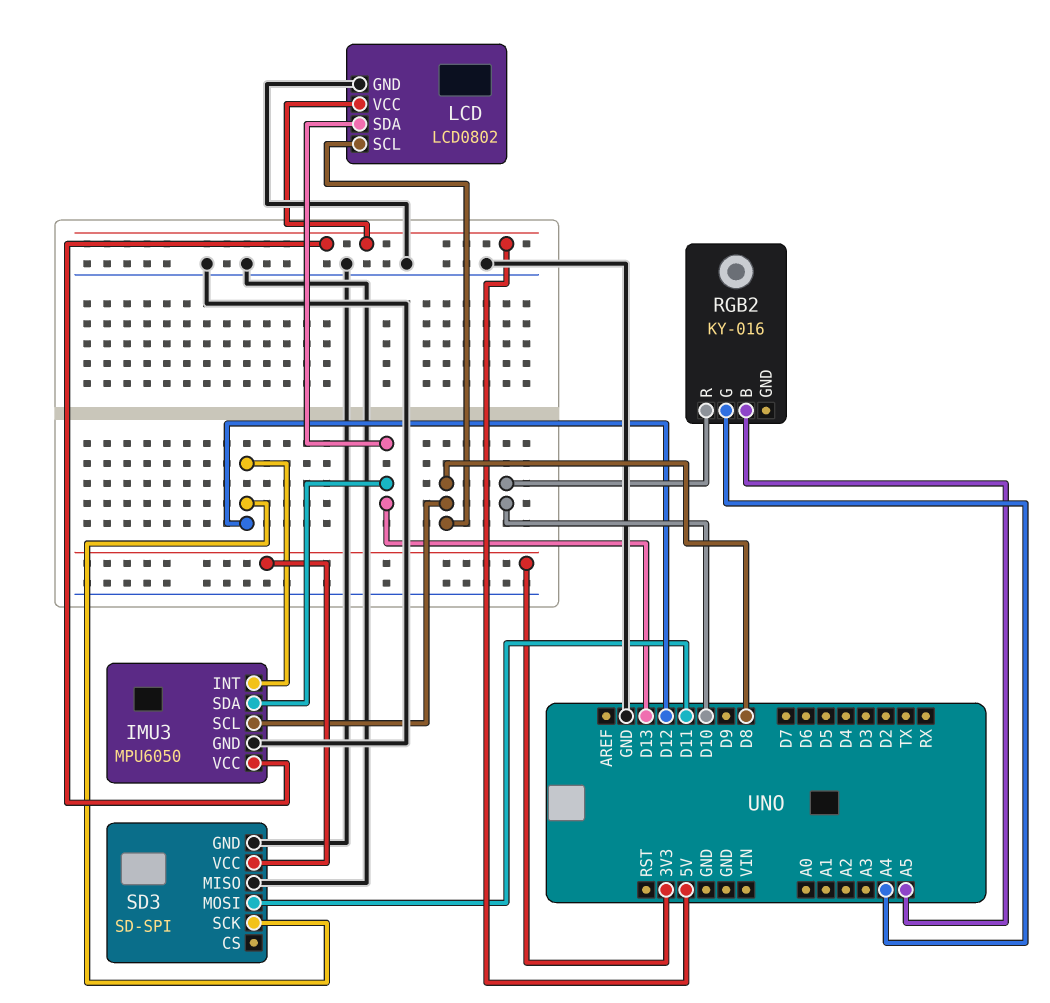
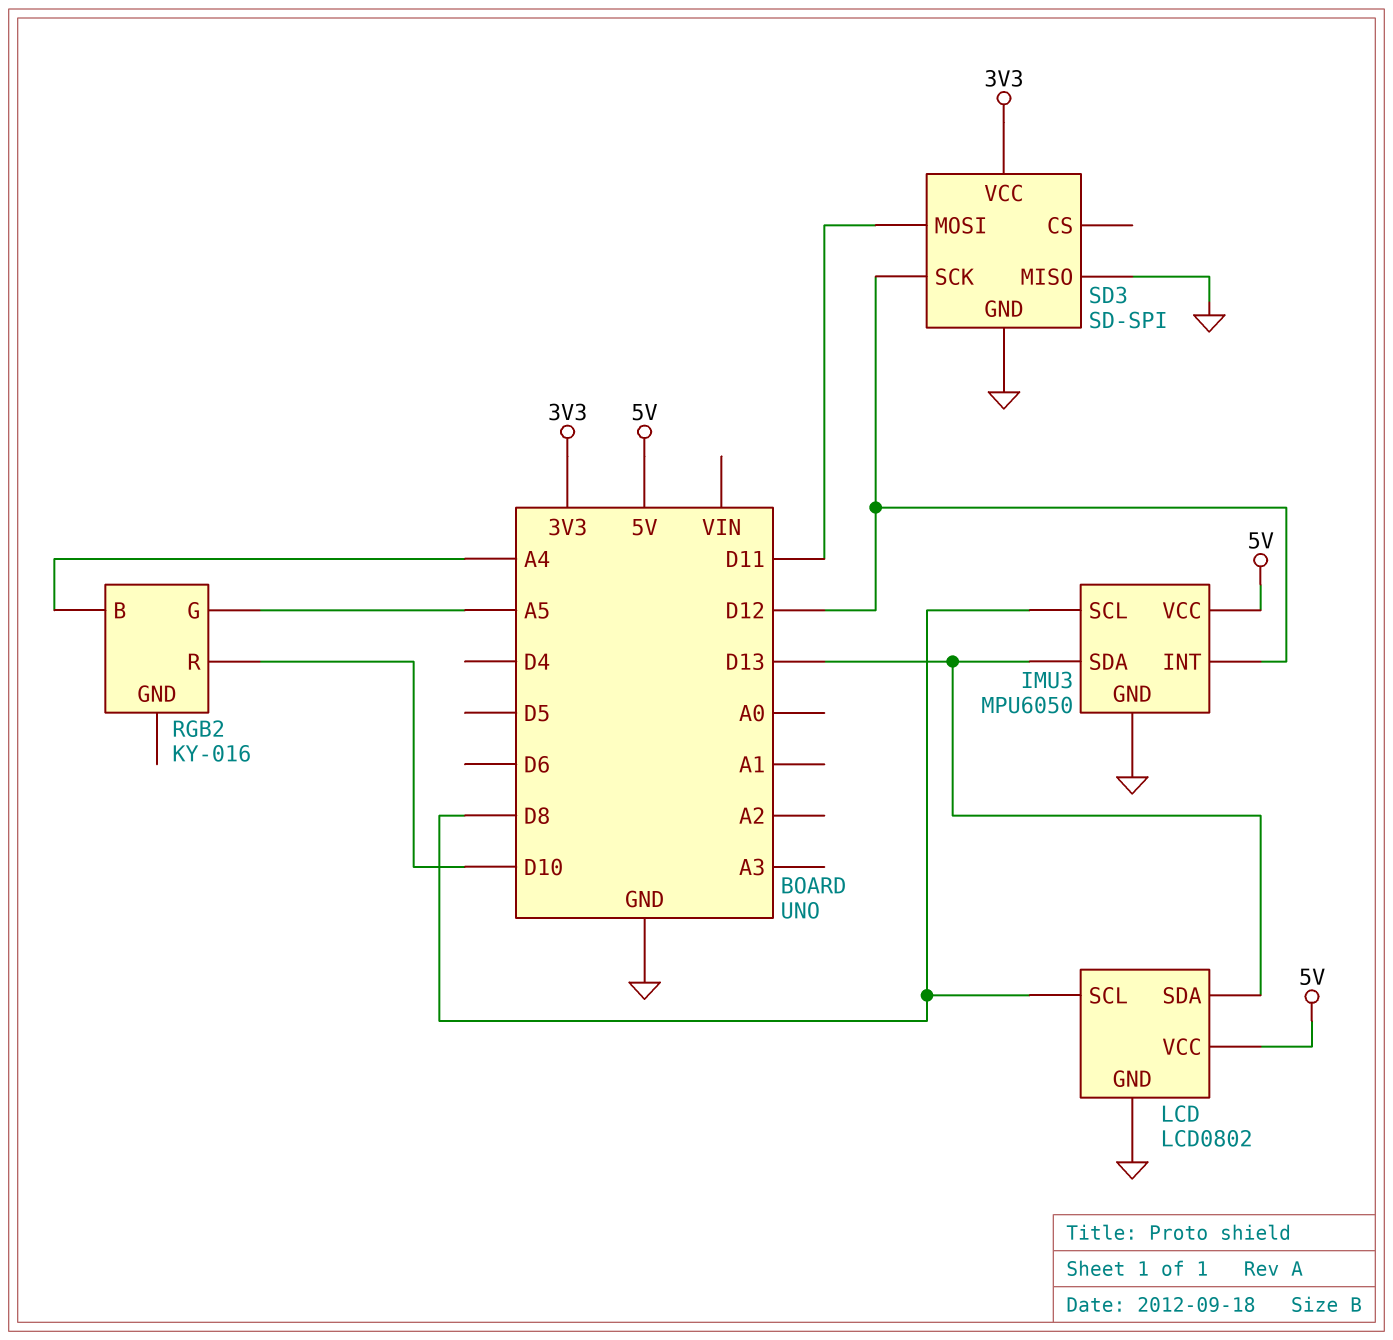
RGB2 pin B: A5 -> A4
RGB2 pin G: A4 -> A5

